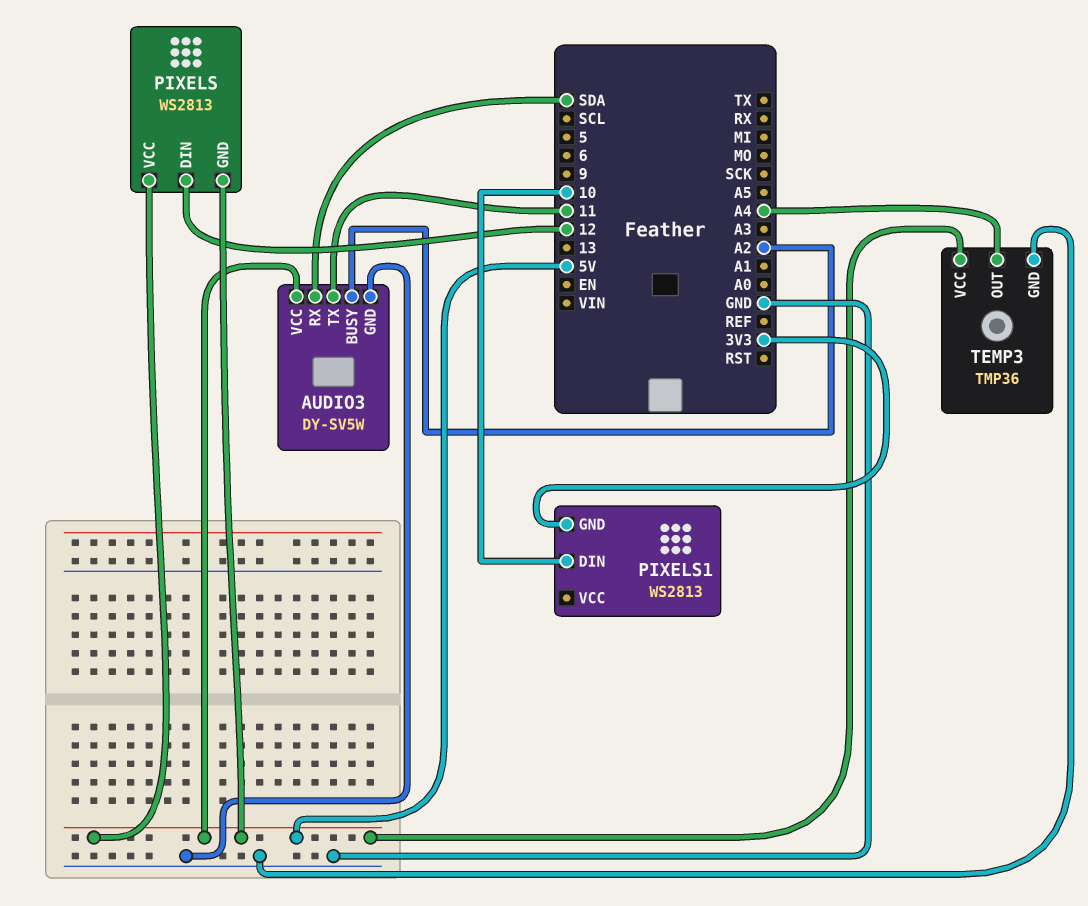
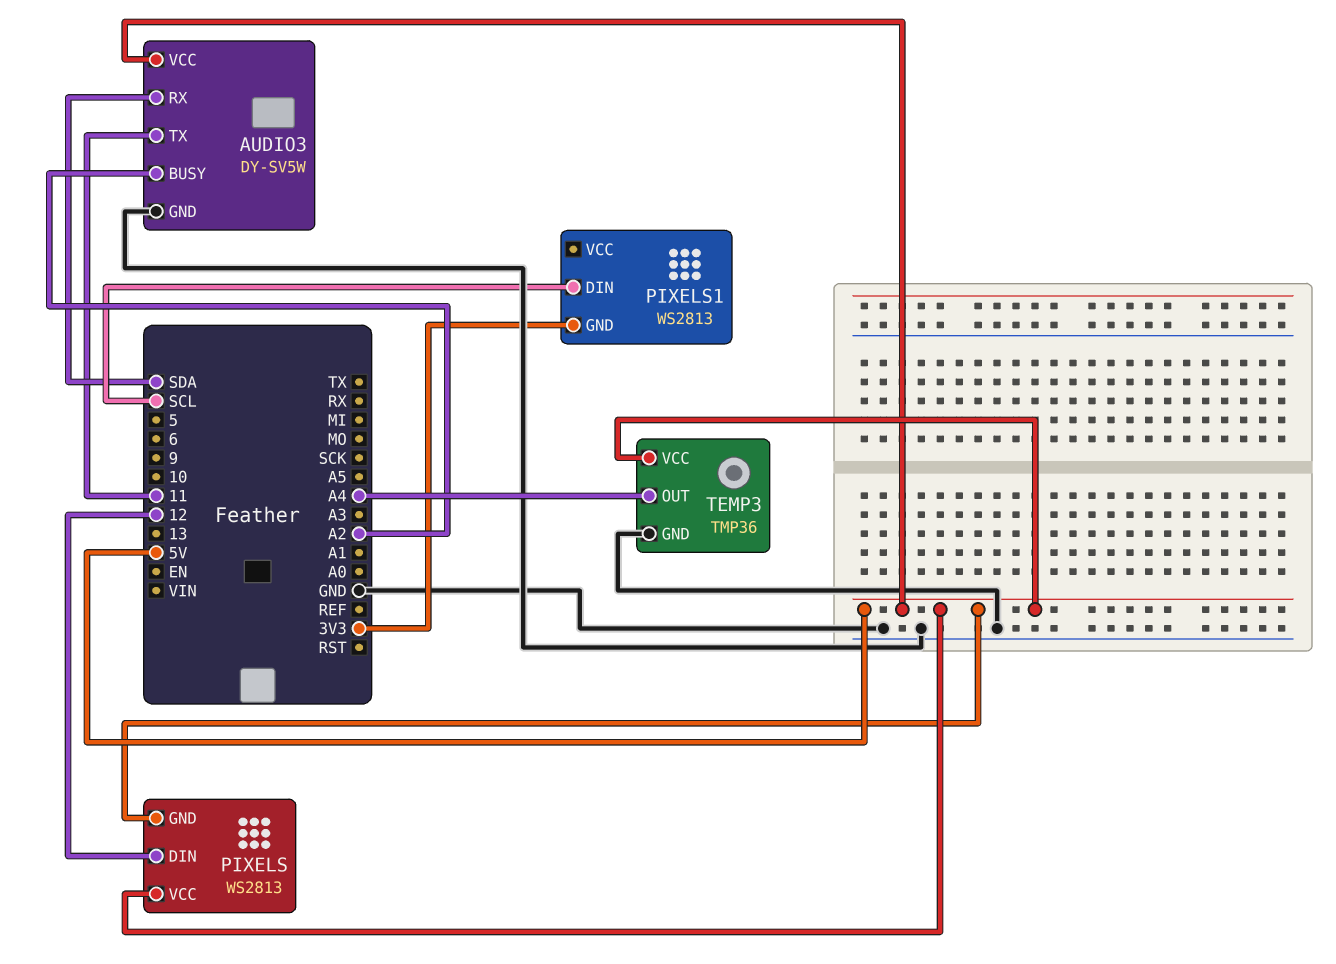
PIXELS1 pin DIN: 10 -> SCL

